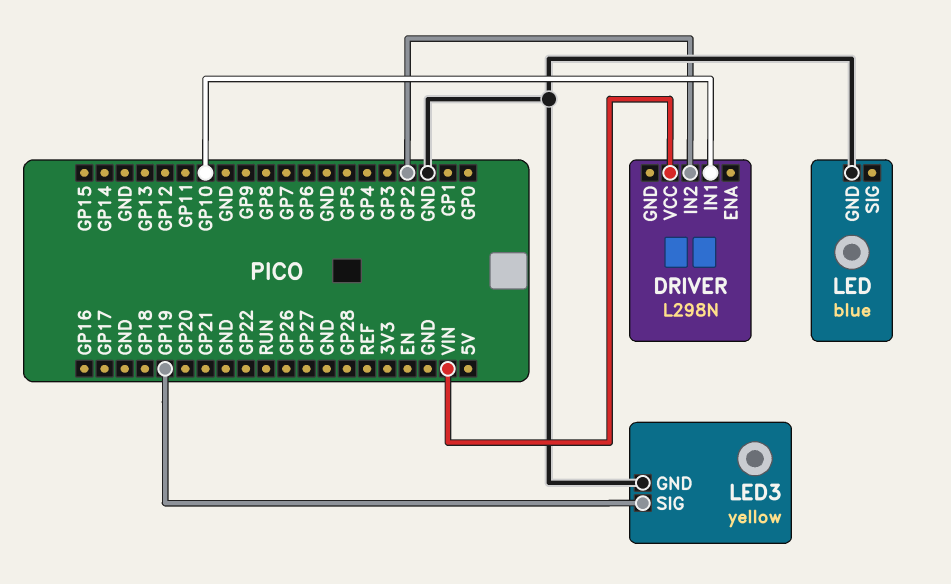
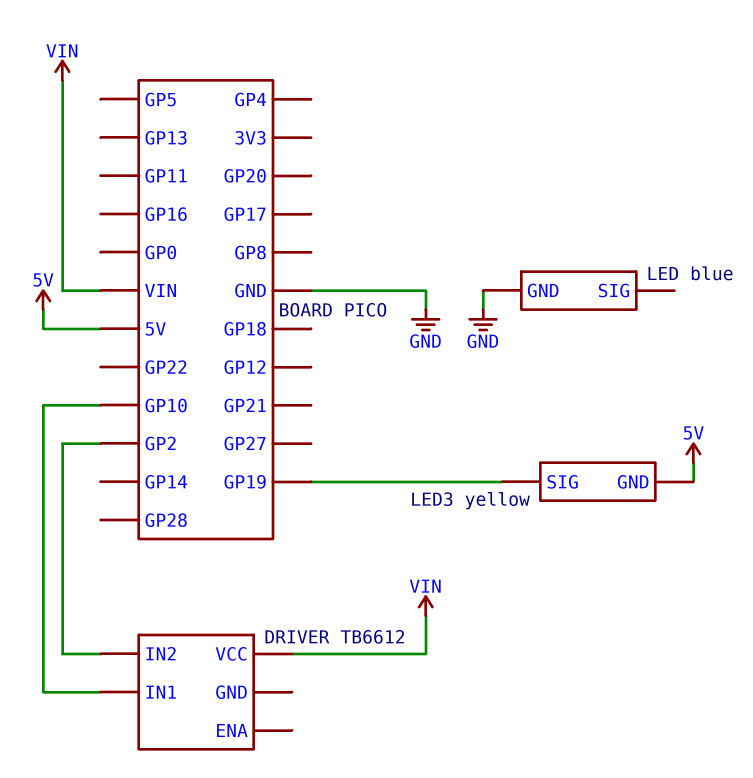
DRIVER: L298N -> TB6612
LED3 pin GND: GND -> 5V

